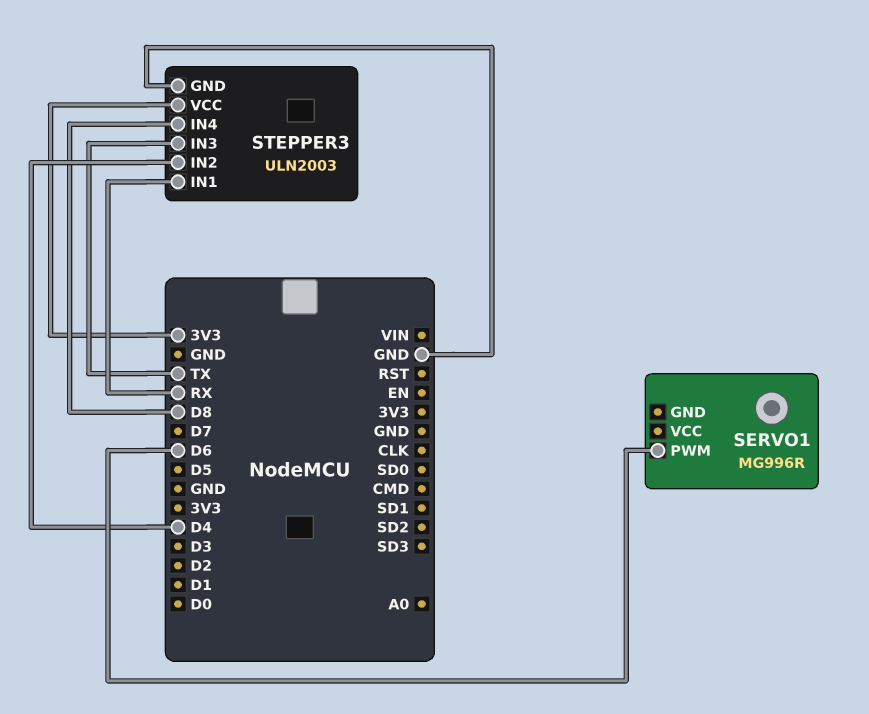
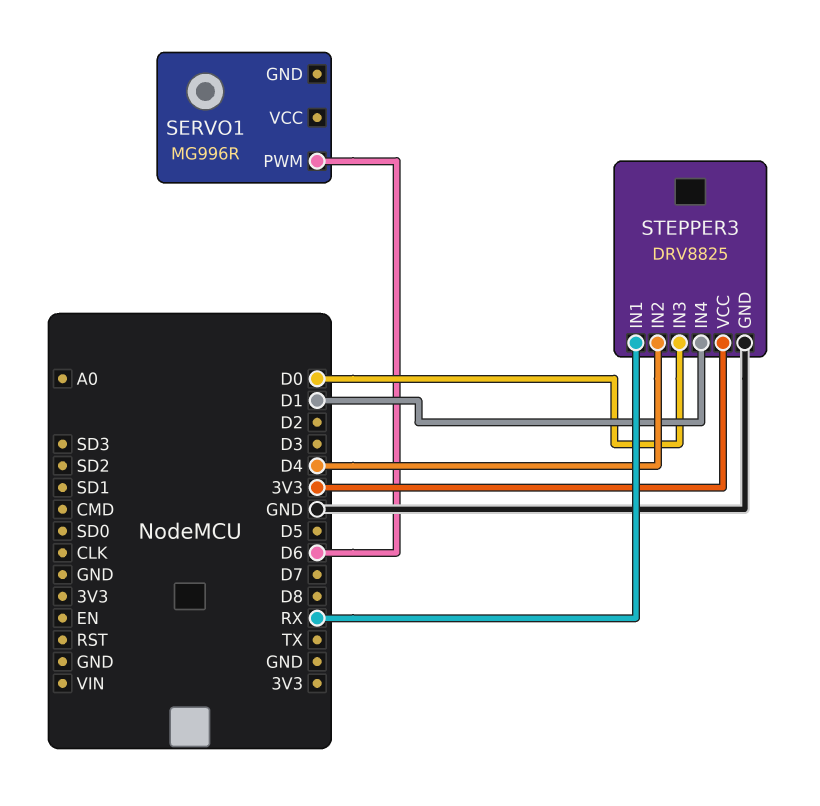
STEPPER3: ULN2003 -> DRV8825
STEPPER3 pin IN3: TX -> D0
STEPPER3 pin IN4: D8 -> D1

